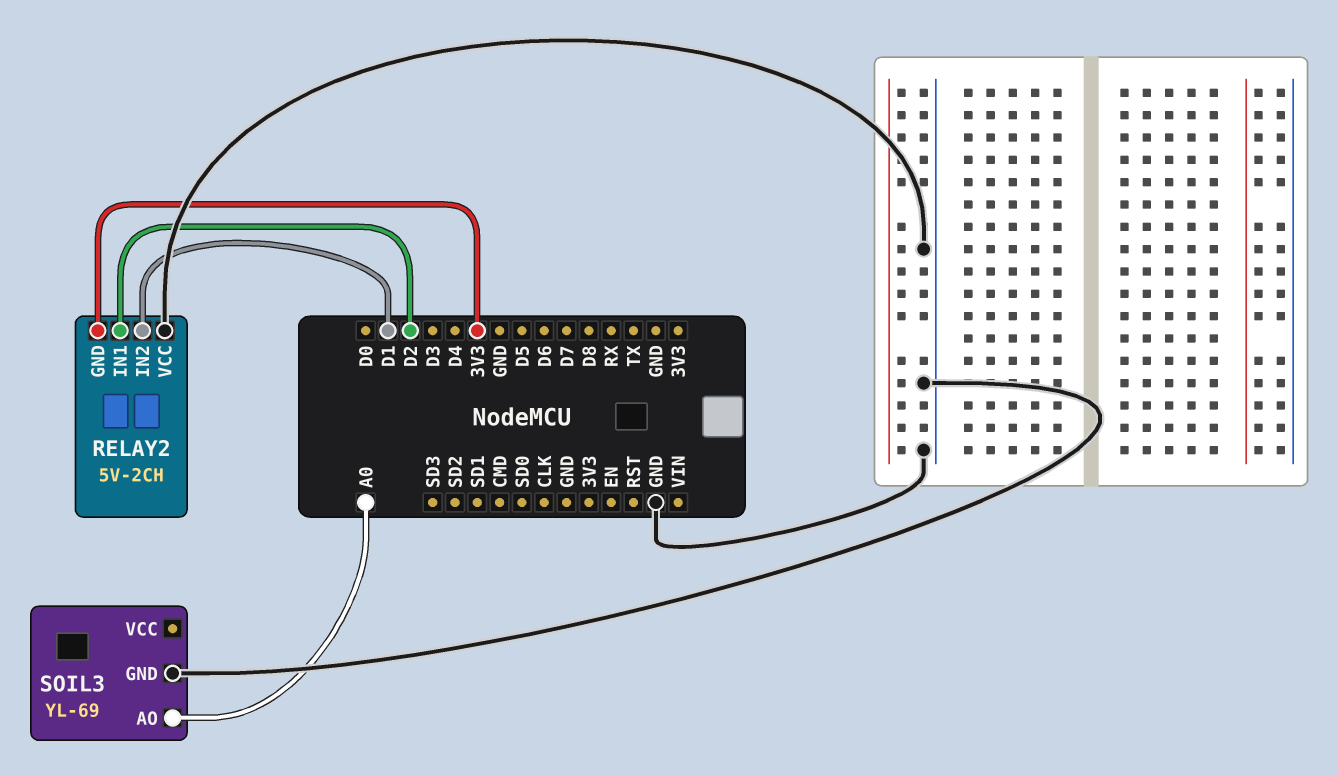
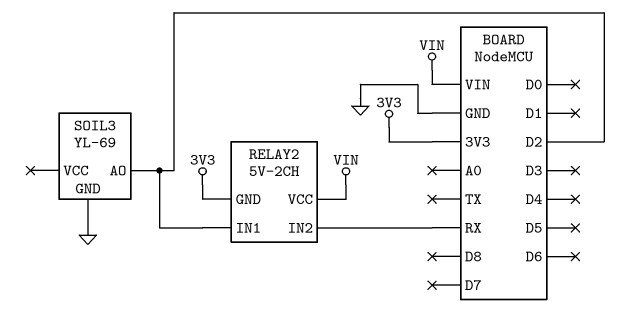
RELAY2 pin IN2: D1 -> RX
RELAY2 pin VCC: GND -> VIN
SOIL3 pin AO: A0 -> D2

